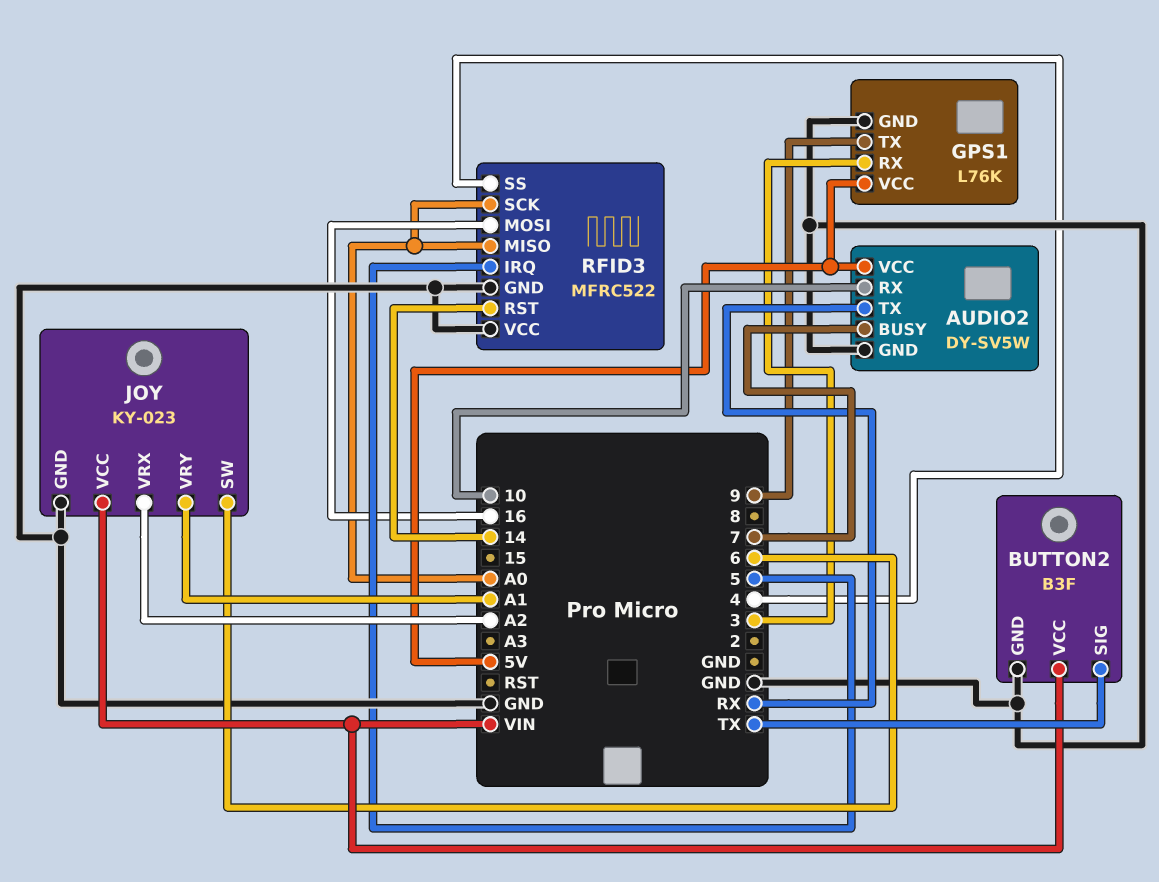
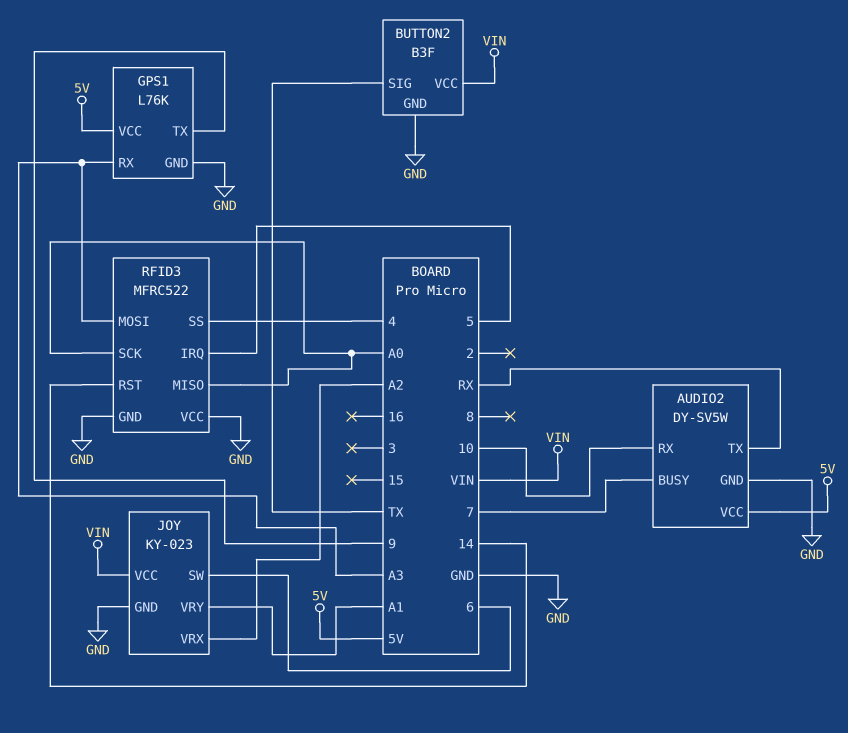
GPS1 pin RX: 3 -> A3
RFID3 pin MOSI: 16 -> A3

